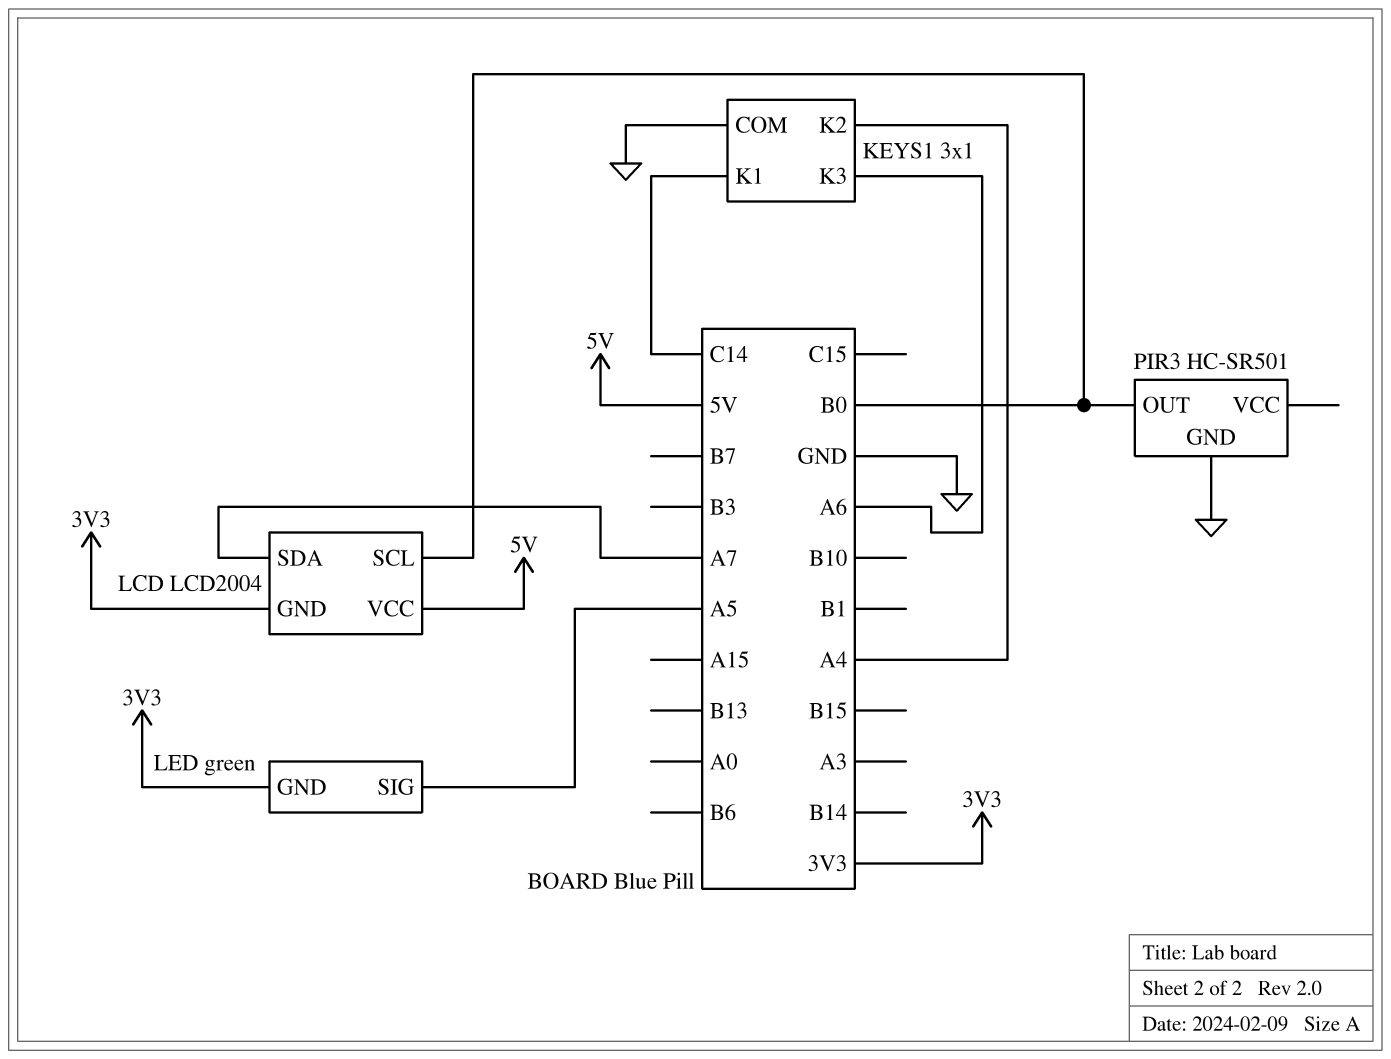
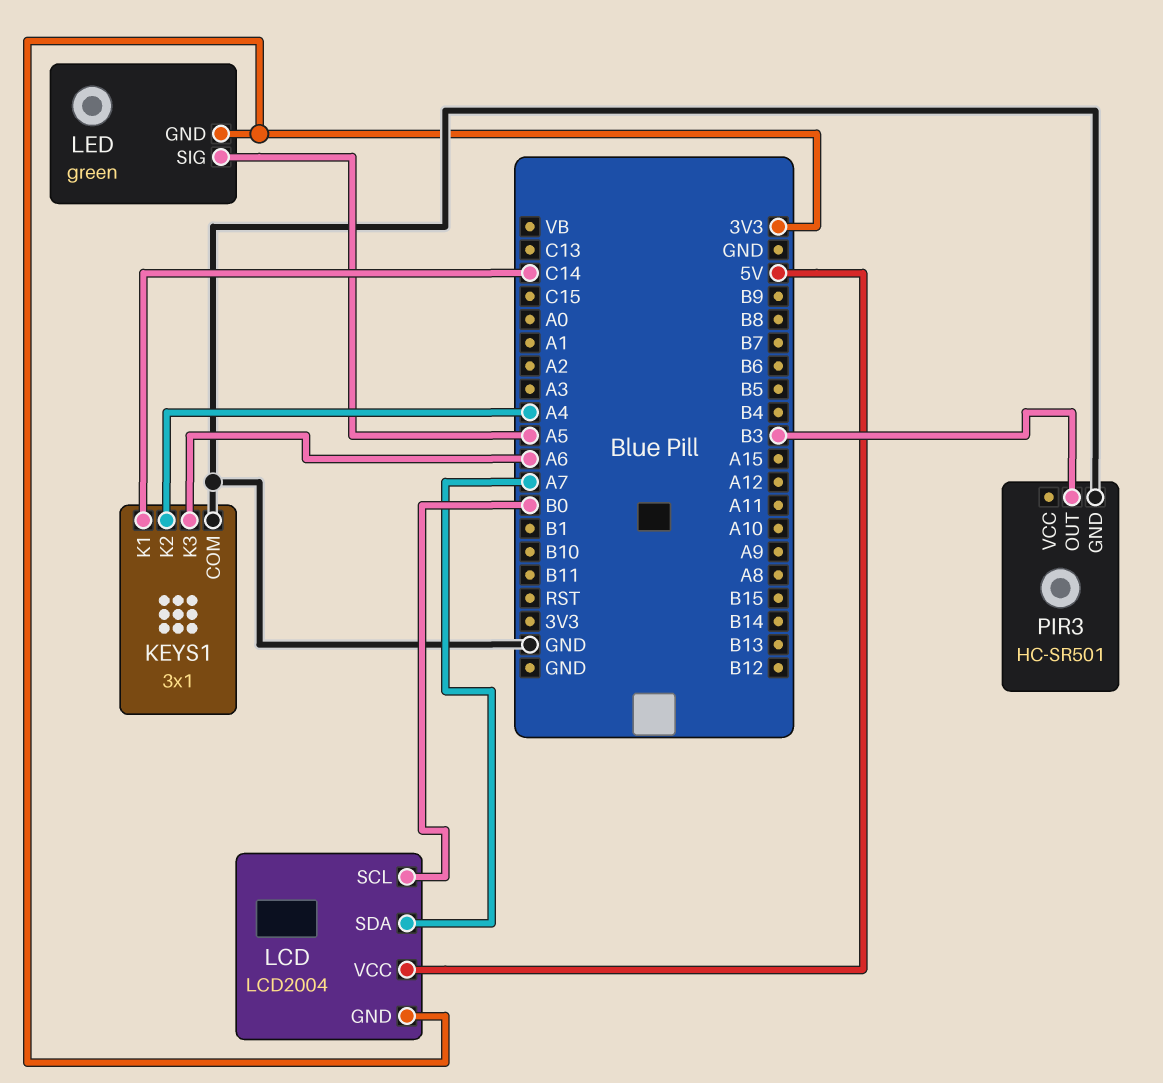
PIR3 pin OUT: B0 -> B3

